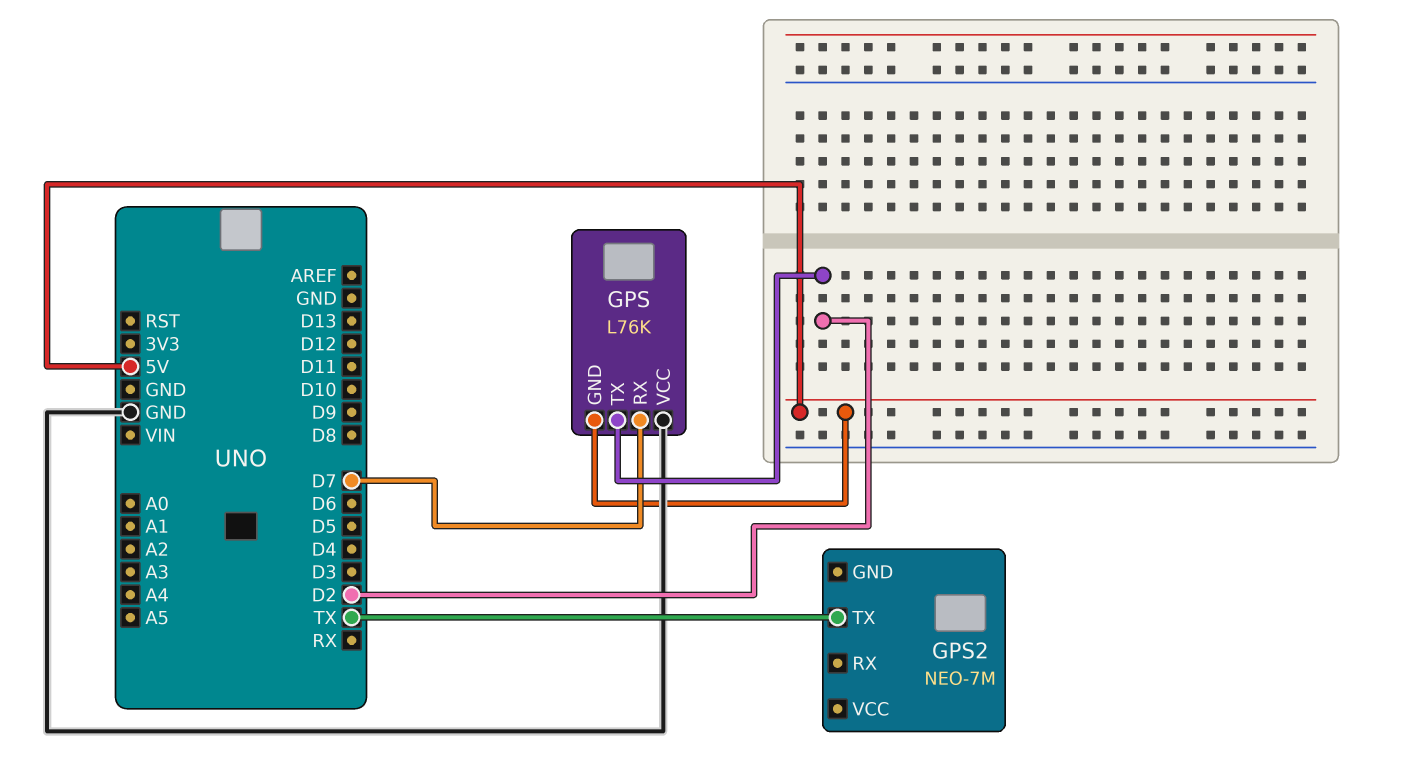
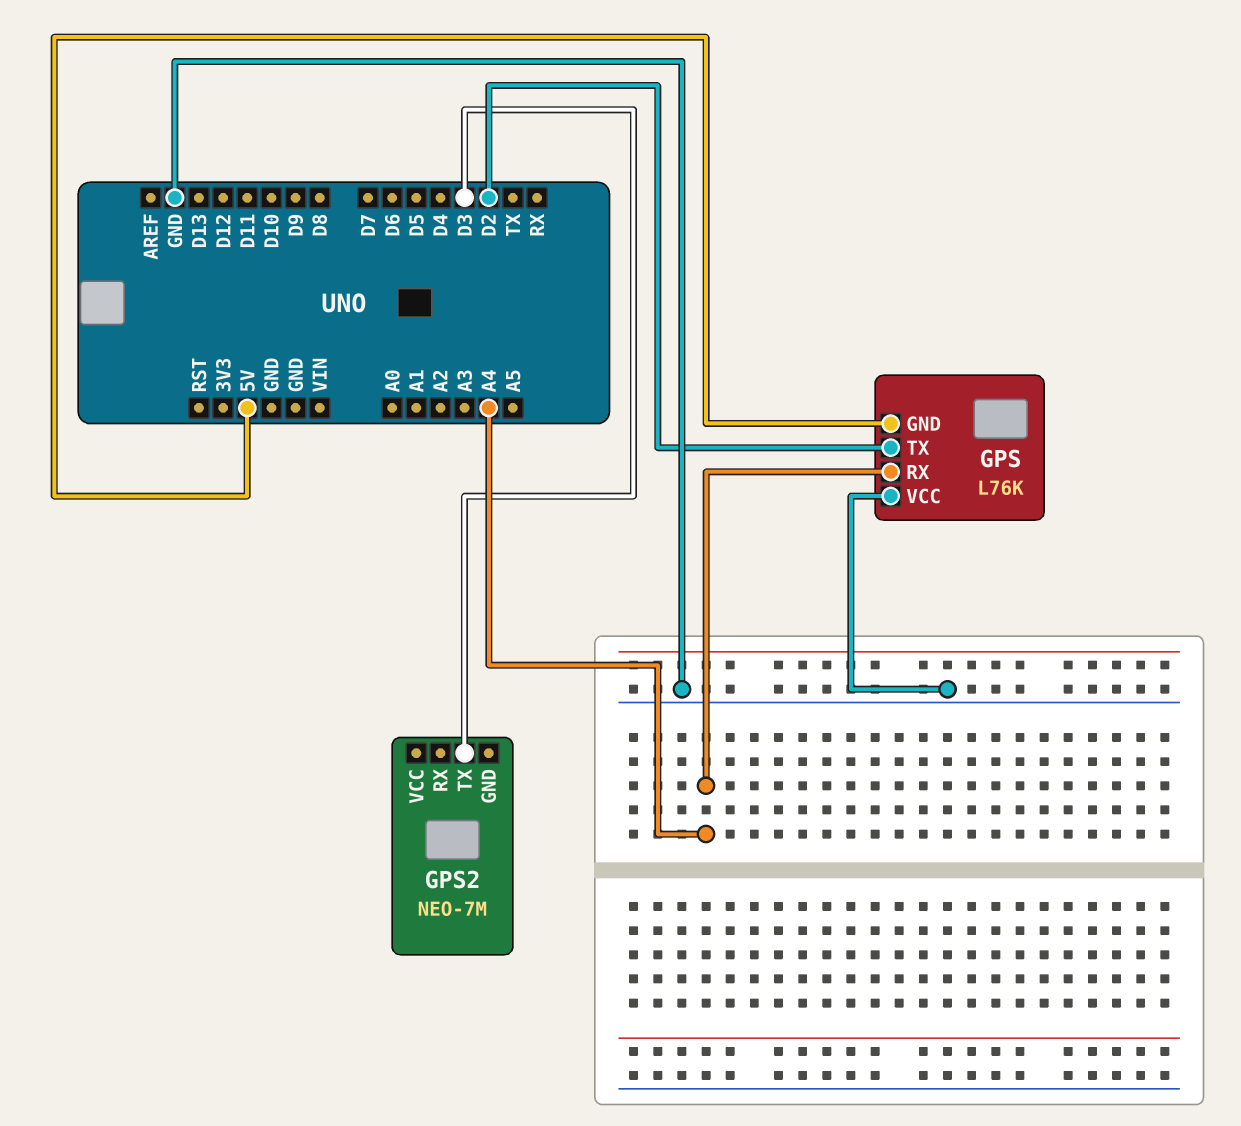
GPS pin RX: D7 -> A4
GPS2 pin TX: TX -> D3

